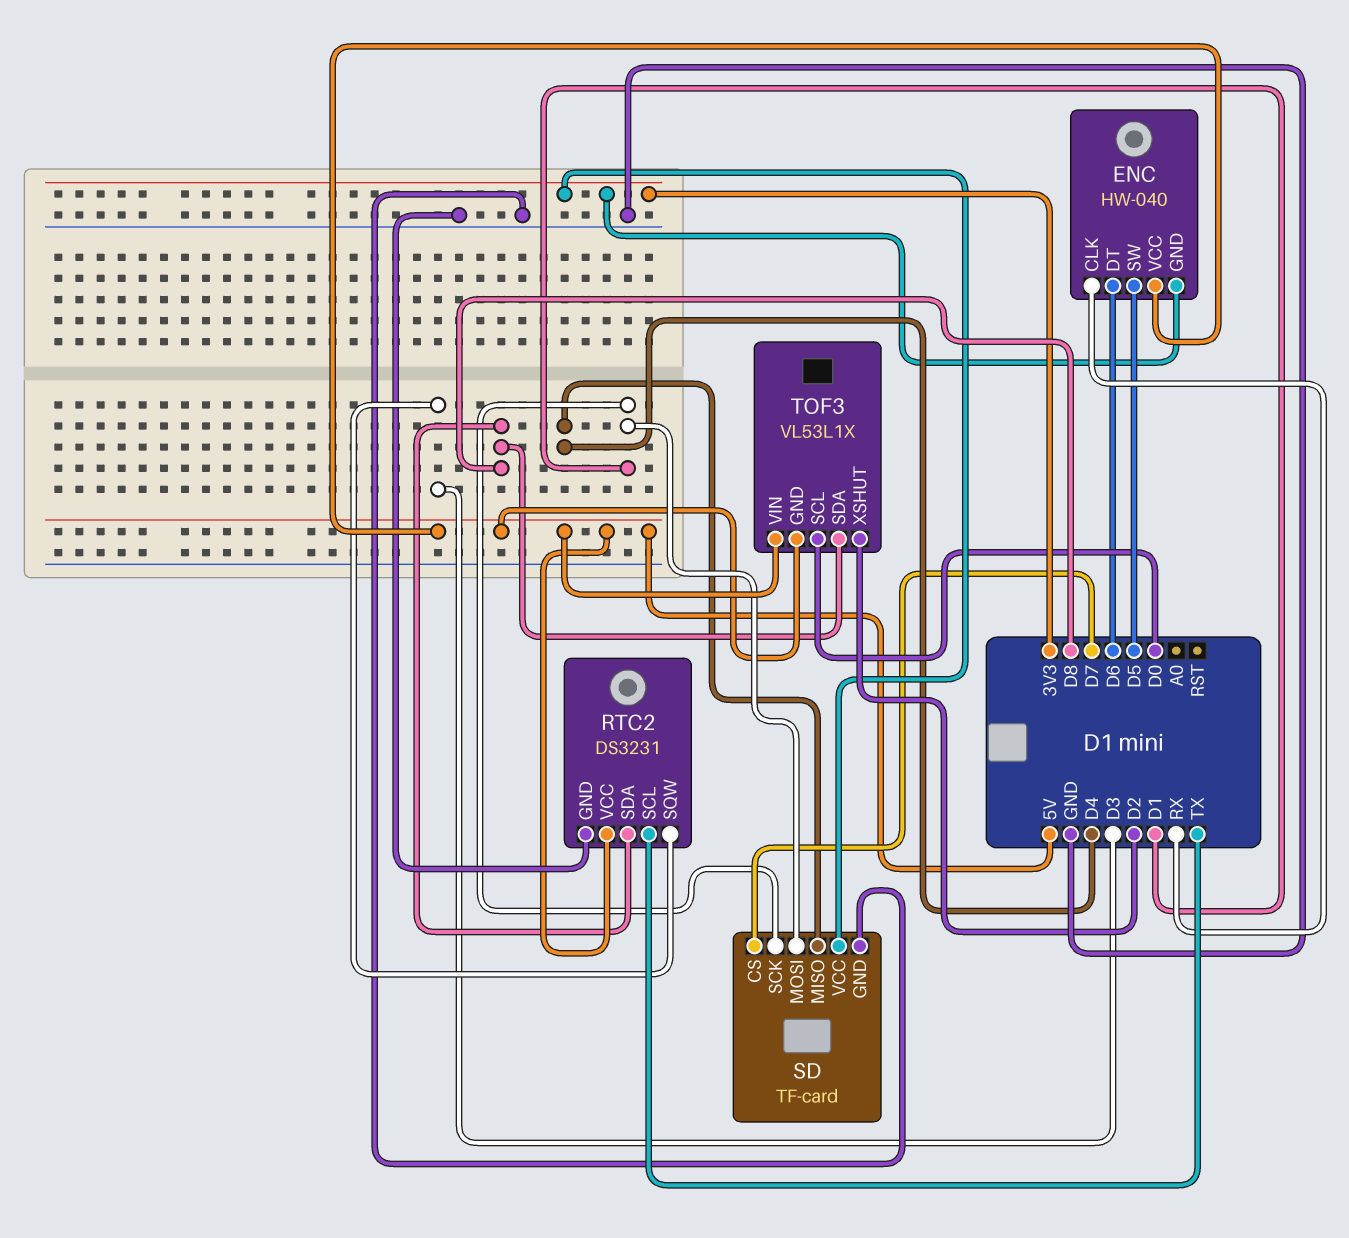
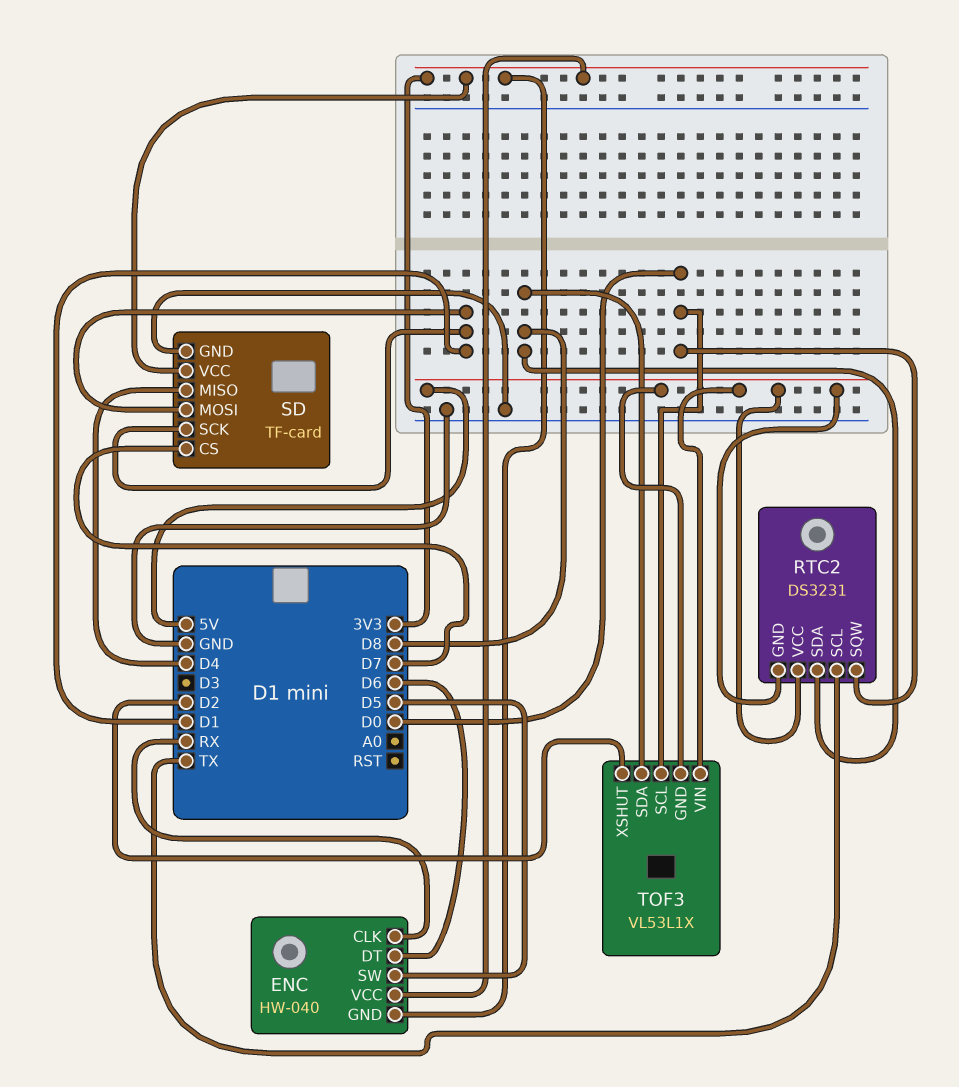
ENC pin VCC: 5V -> 3V3
RTC2 pin GND: GND -> 5V
RTC2 pin SQW: D3 -> D0

